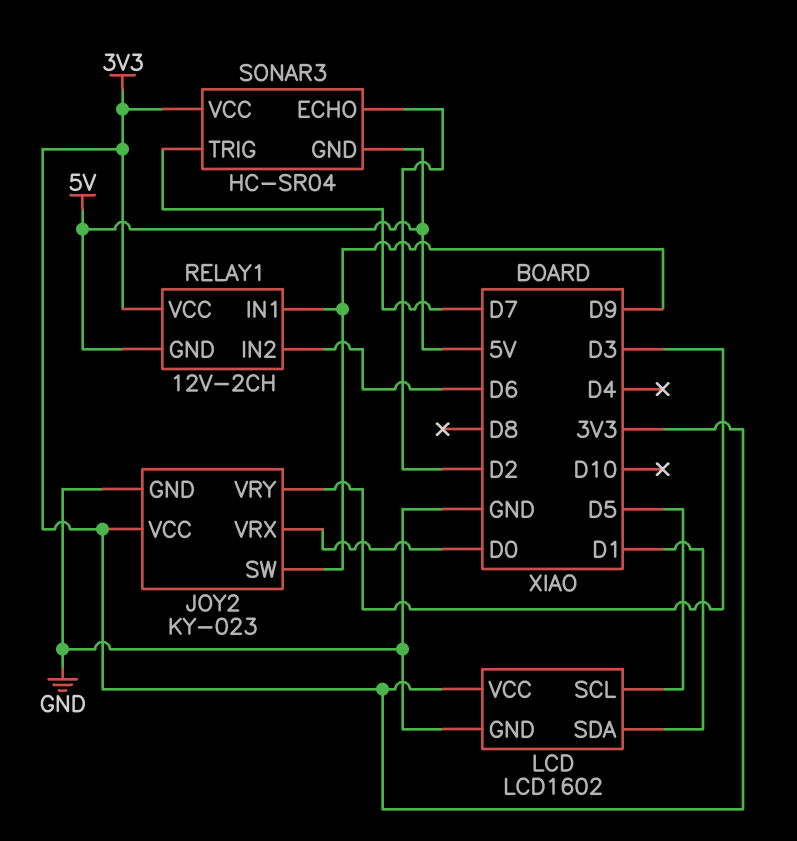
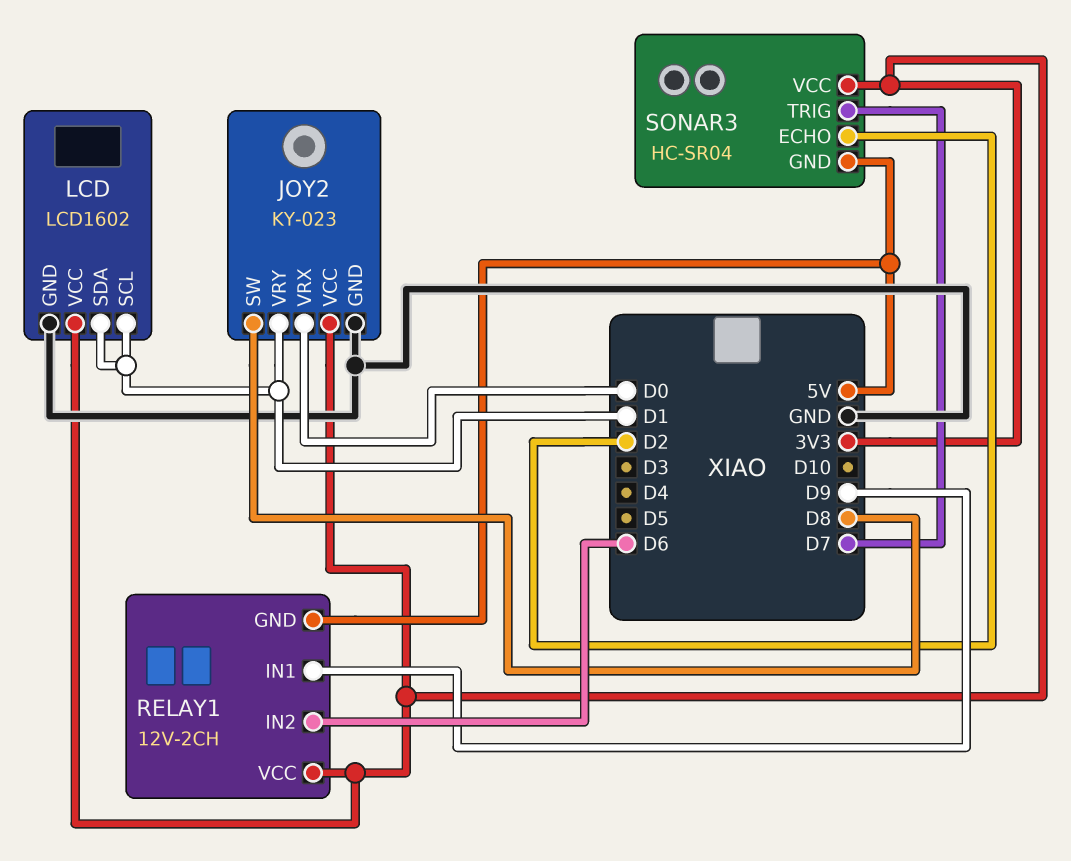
JOY2 pin SW: D9 -> D8
JOY2 pin VRY: D3 -> D1
LCD pin SCL: D5 -> D1

